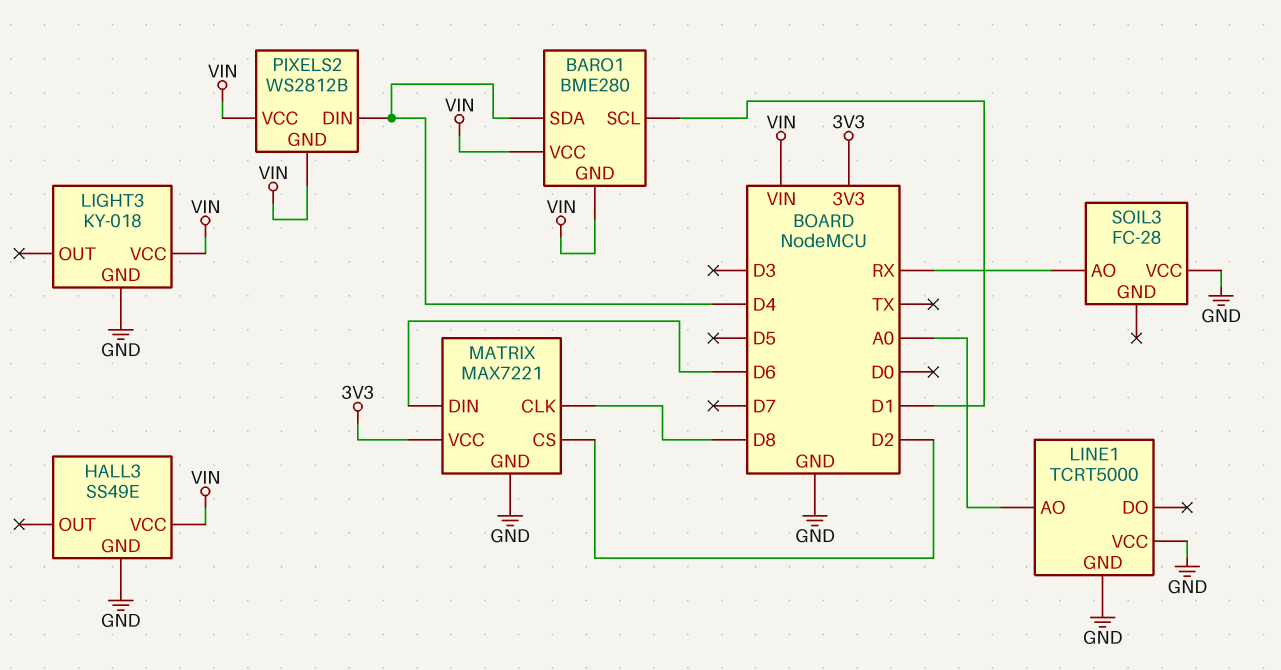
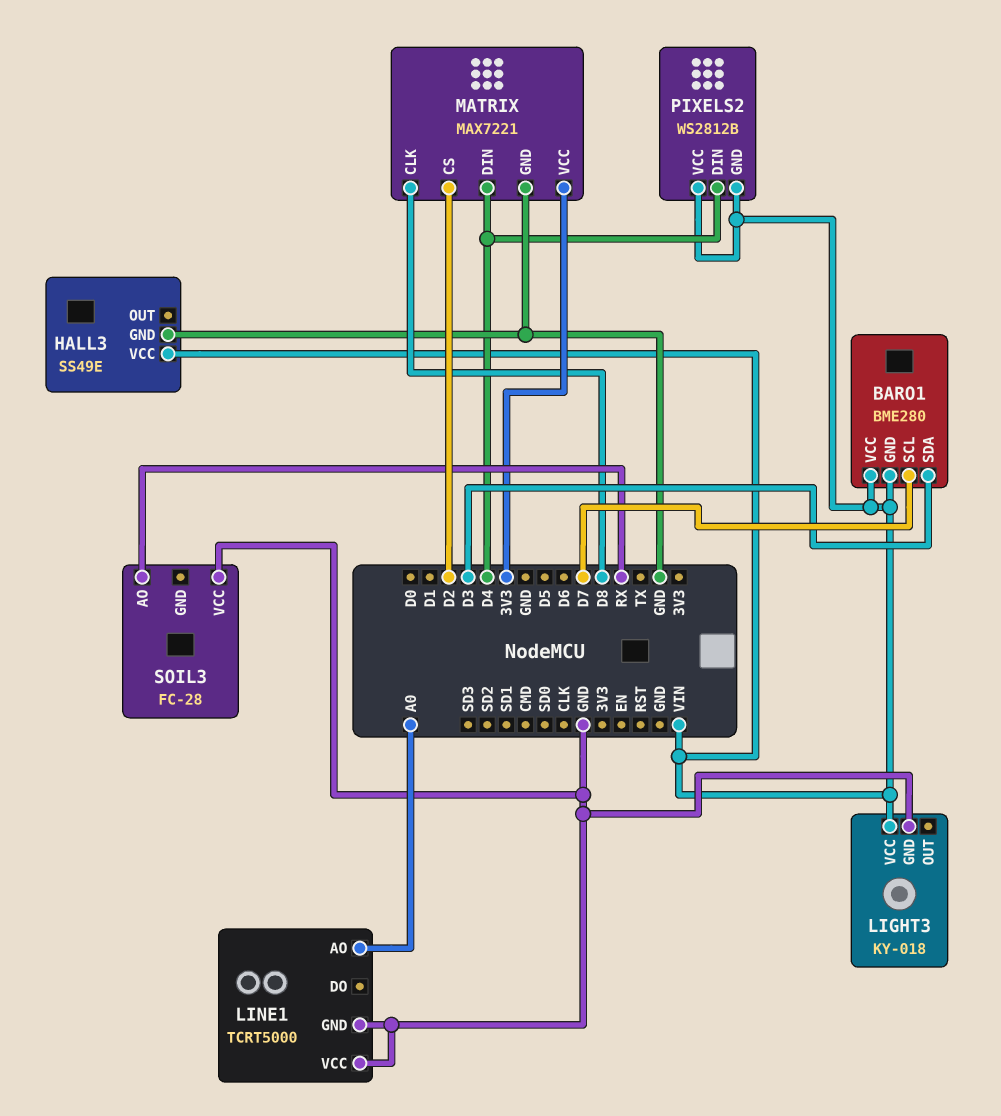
BARO1 pin SCL: D1 -> D7
BARO1 pin SDA: D4 -> D3
MATRIX pin DIN: D6 -> D4

